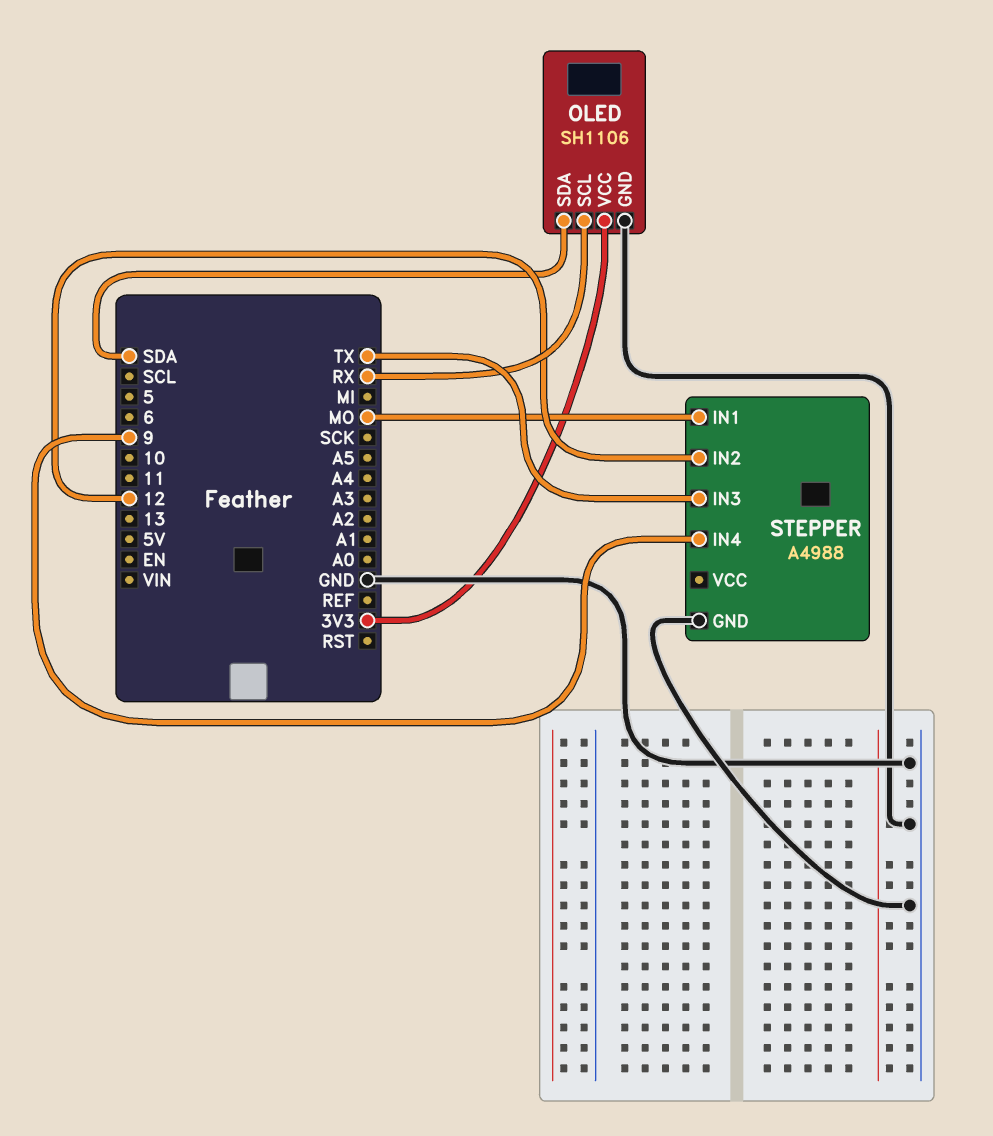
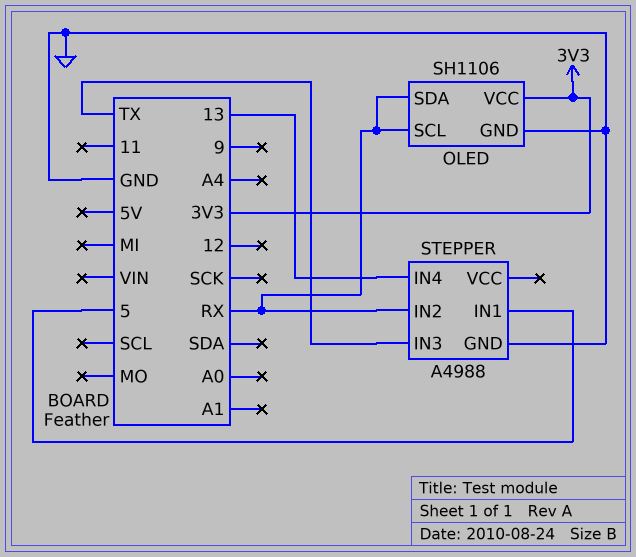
OLED pin SDA: SDA -> RX
STEPPER pin IN1: MO -> 5
STEPPER pin IN2: 12 -> RX
STEPPER pin IN4: 9 -> 13

